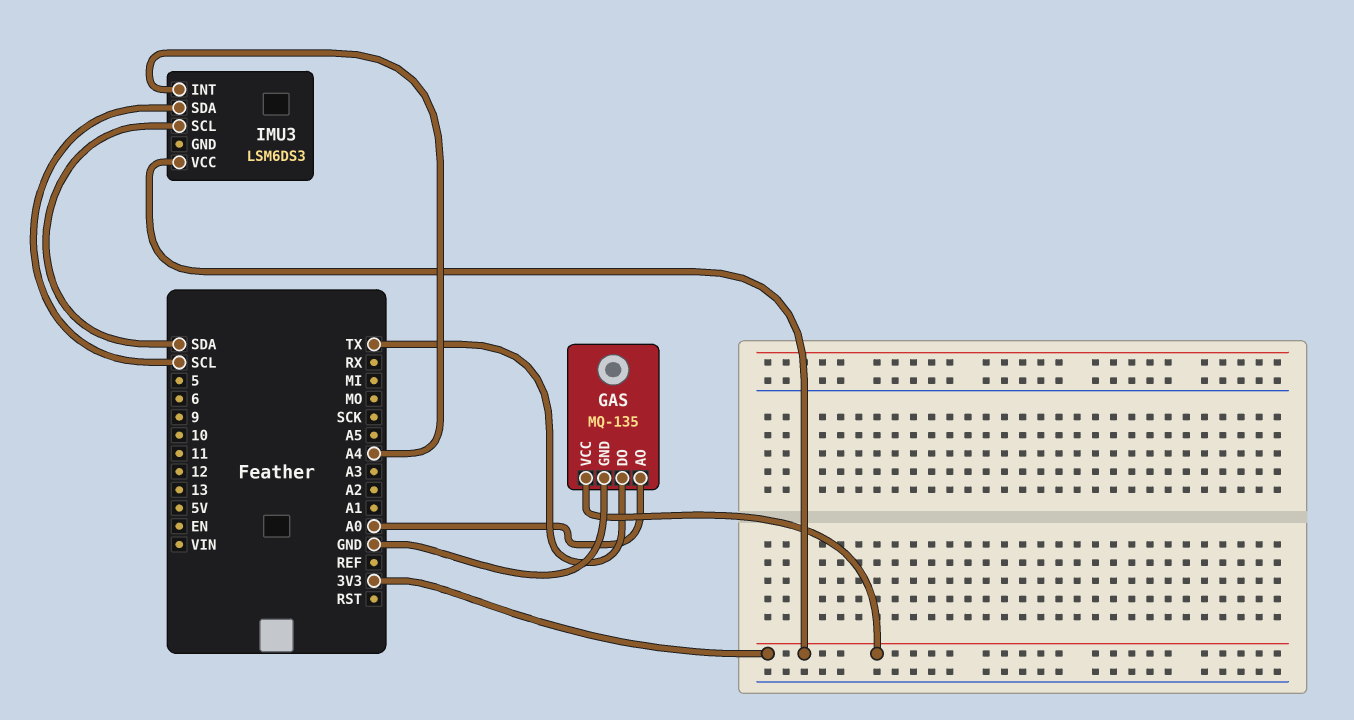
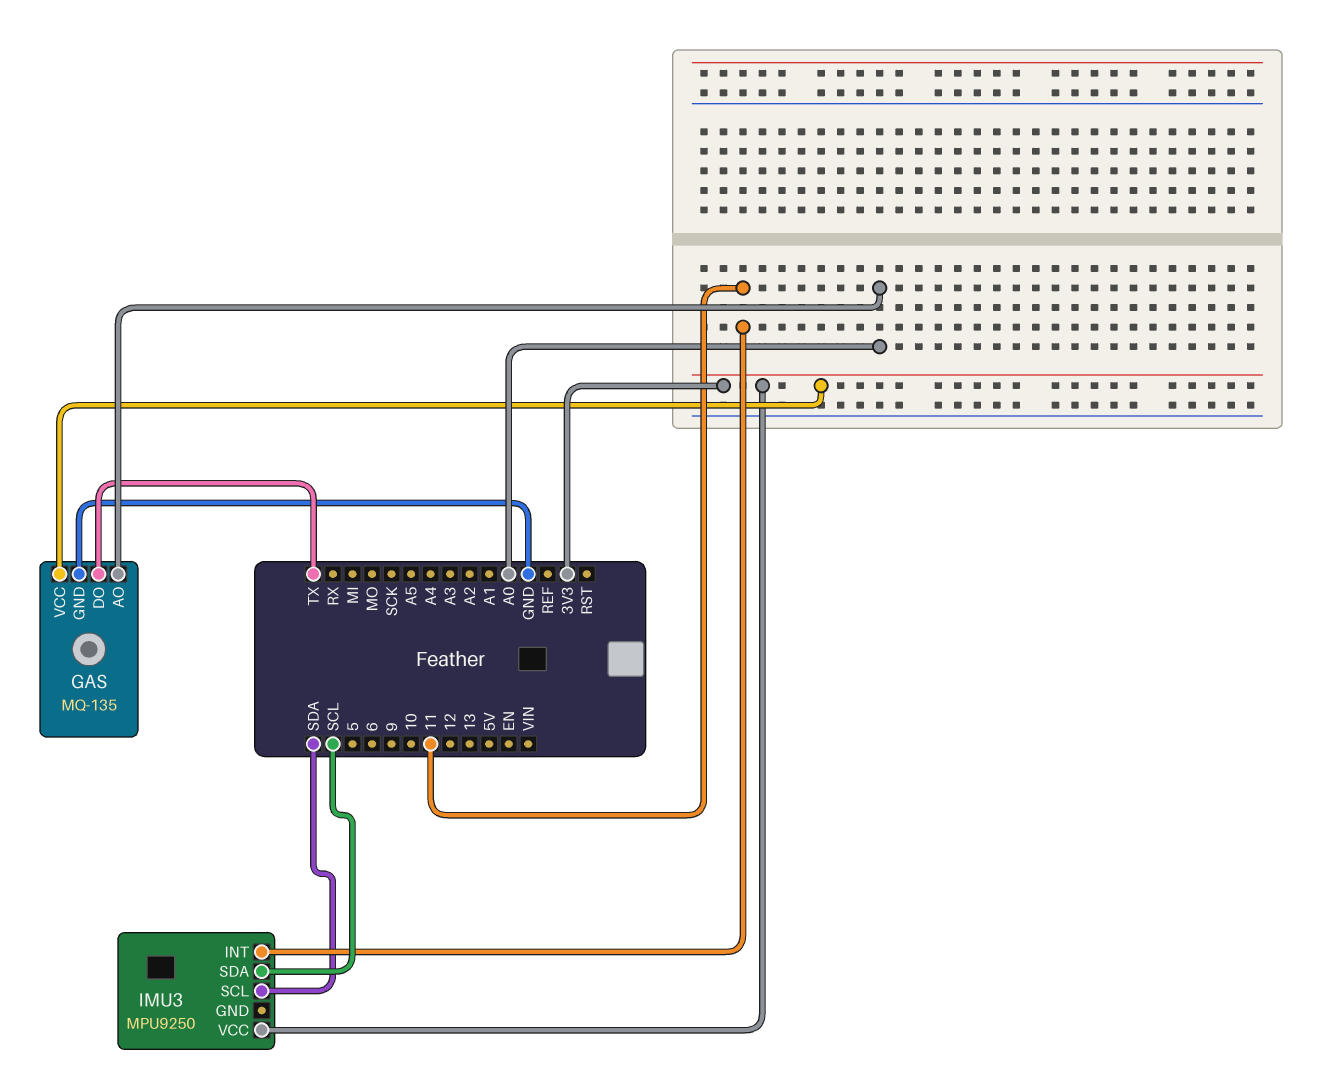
IMU3: LSM6DS3 -> MPU9250
IMU3 pin INT: A4 -> 11

